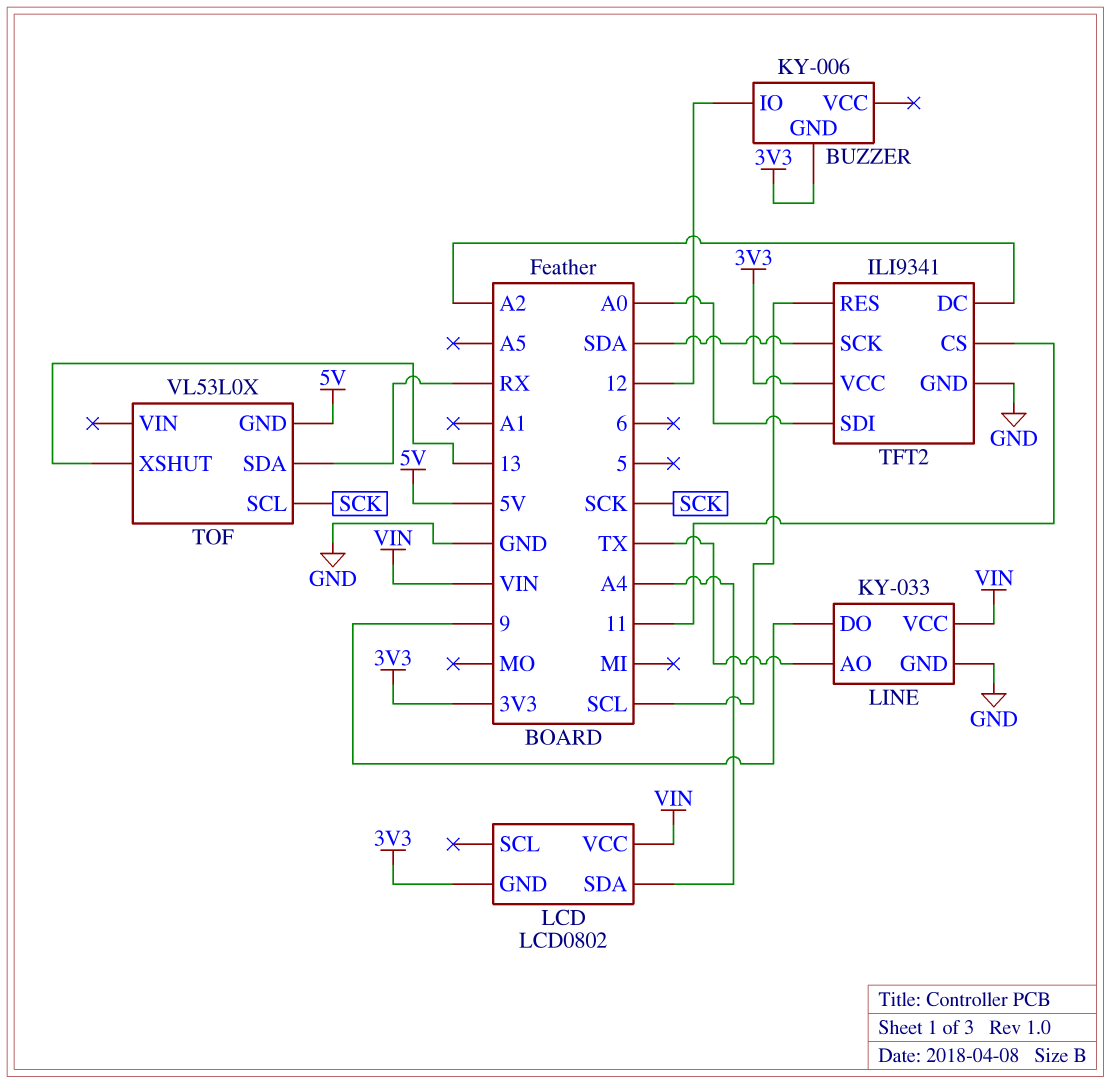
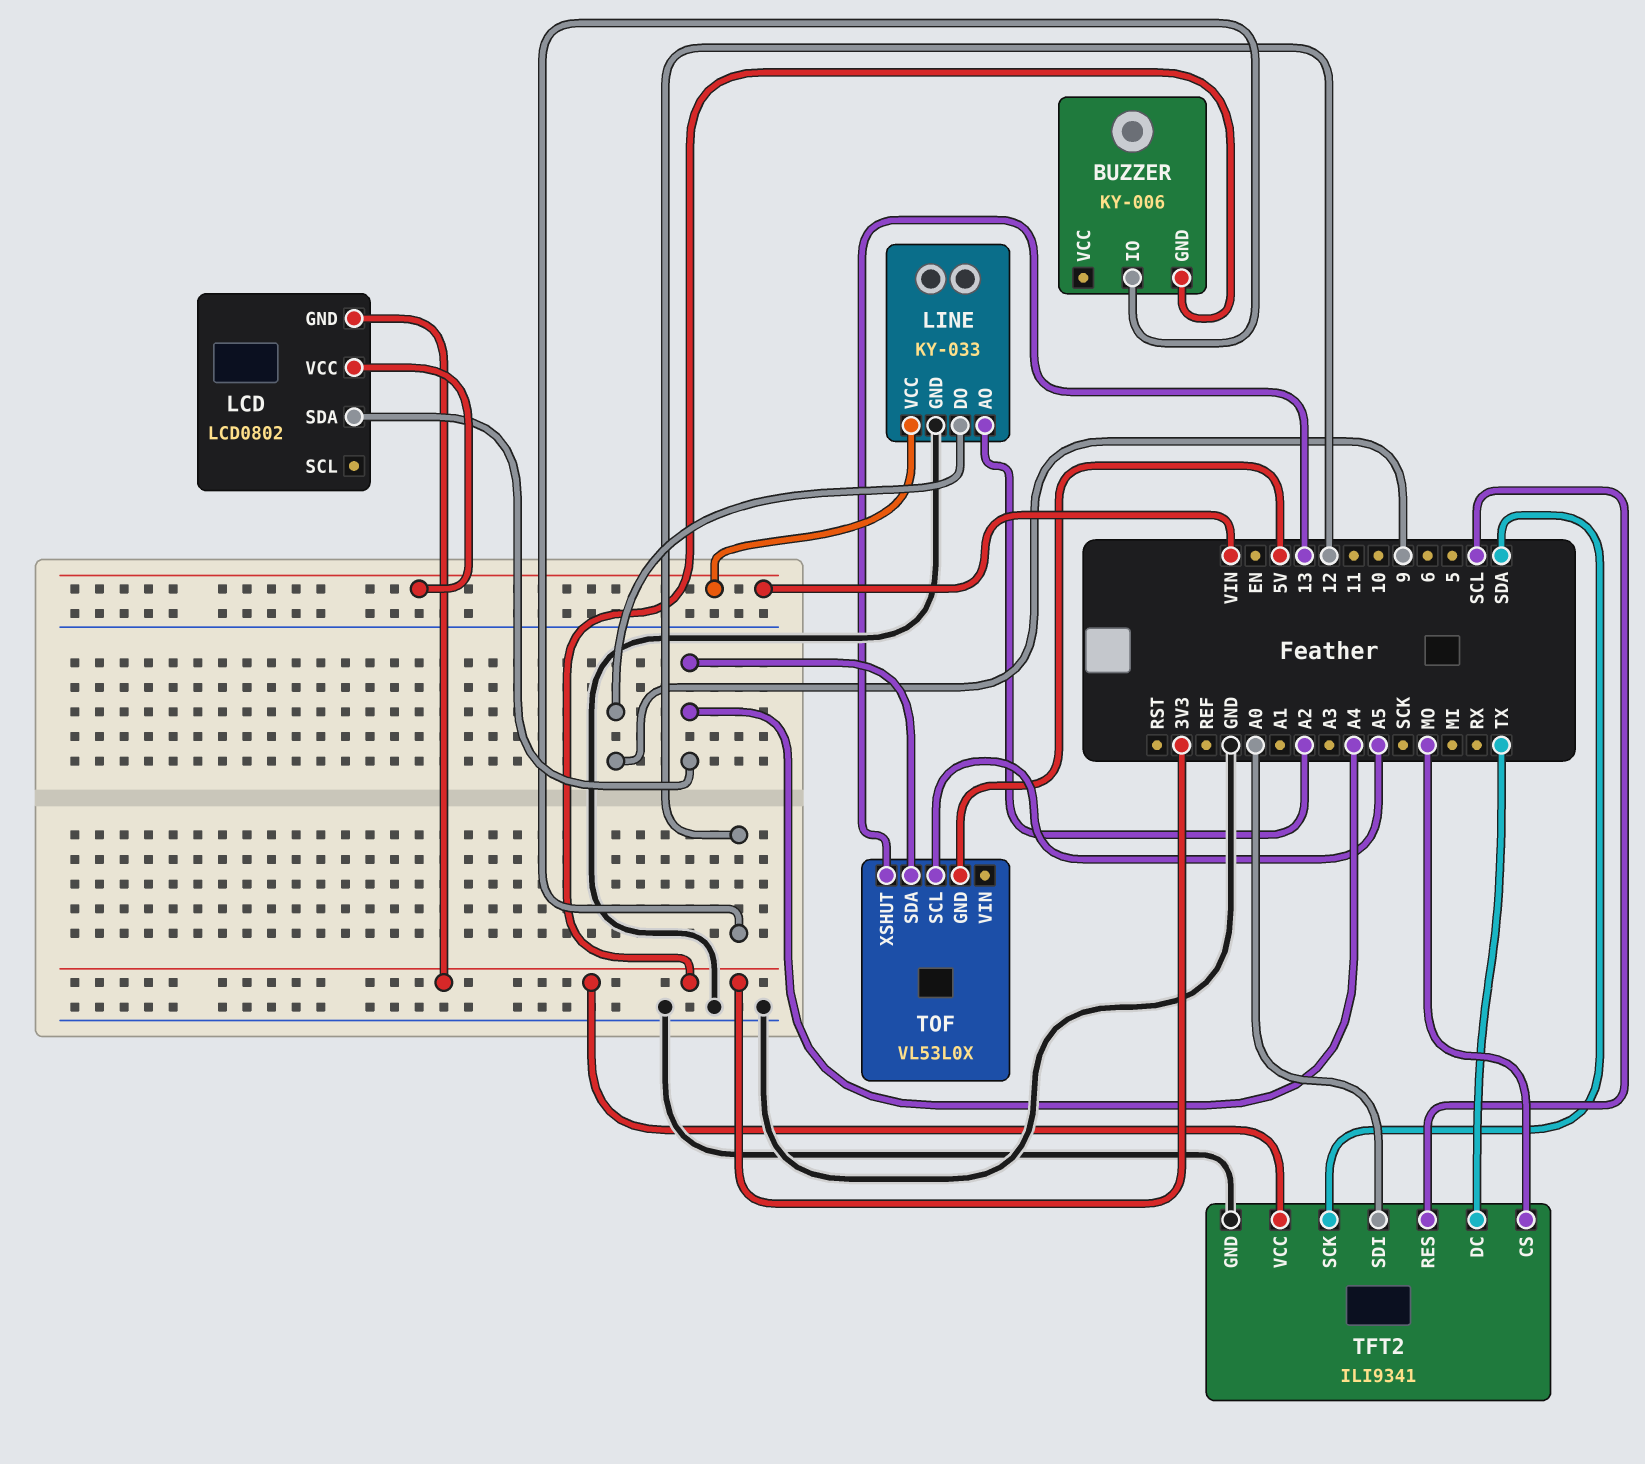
LINE pin AO: TX -> A2
TFT2 pin CS: 11 -> MO
TFT2 pin DC: A2 -> TX
TOF pin SCL: SCK -> A5
TOF pin SDA: RX -> A4

